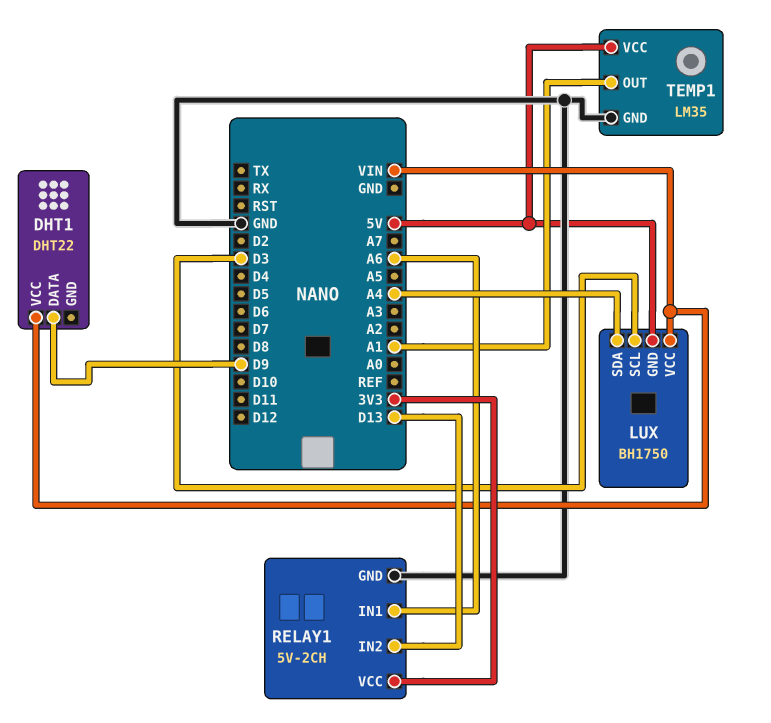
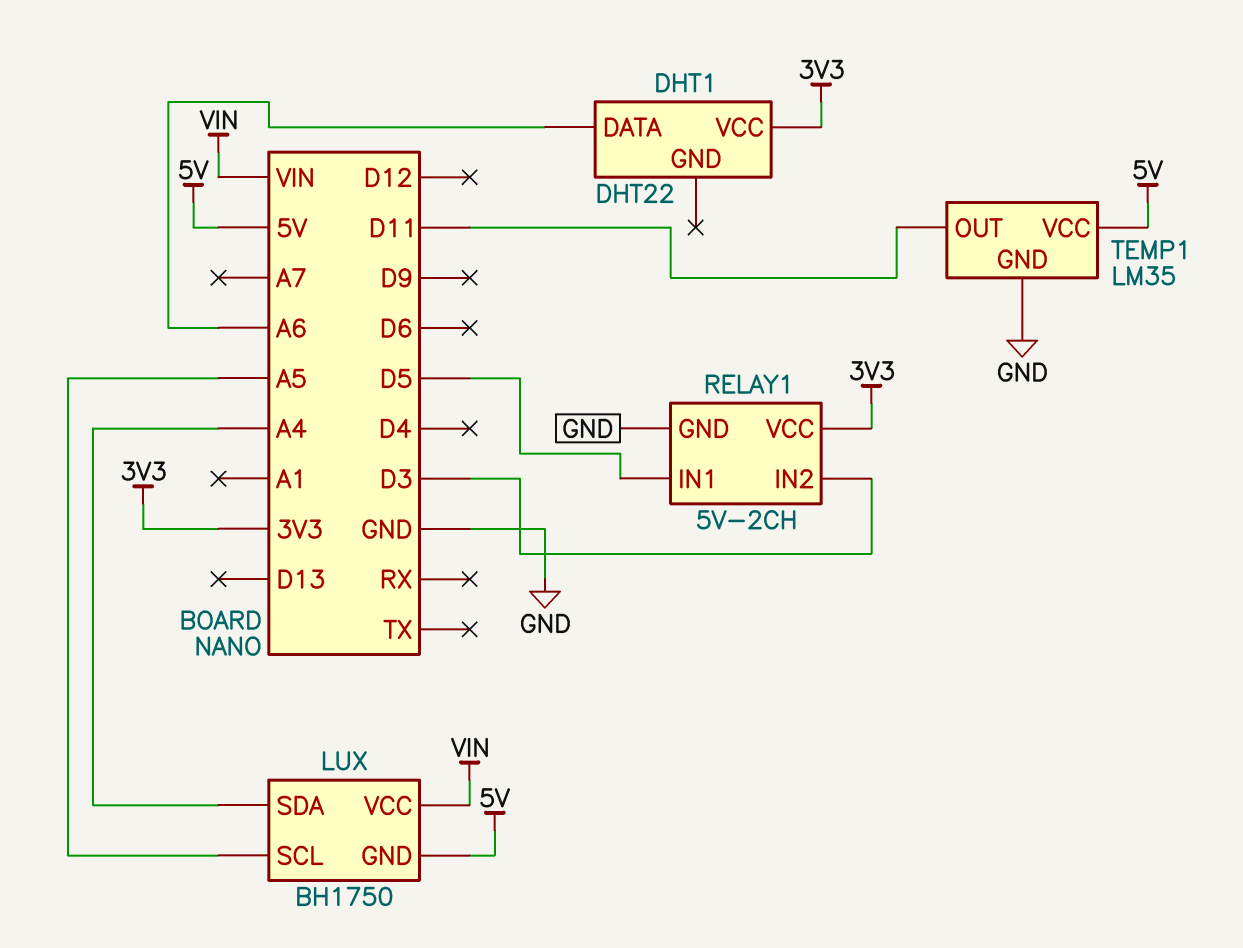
DHT1 pin DATA: D9 -> A6
DHT1 pin VCC: VIN -> 3V3
LUX pin SCL: D3 -> A5
RELAY1 pin IN1: A6 -> D5
RELAY1 pin IN2: D13 -> D3
TEMP1 pin OUT: A1 -> D11

